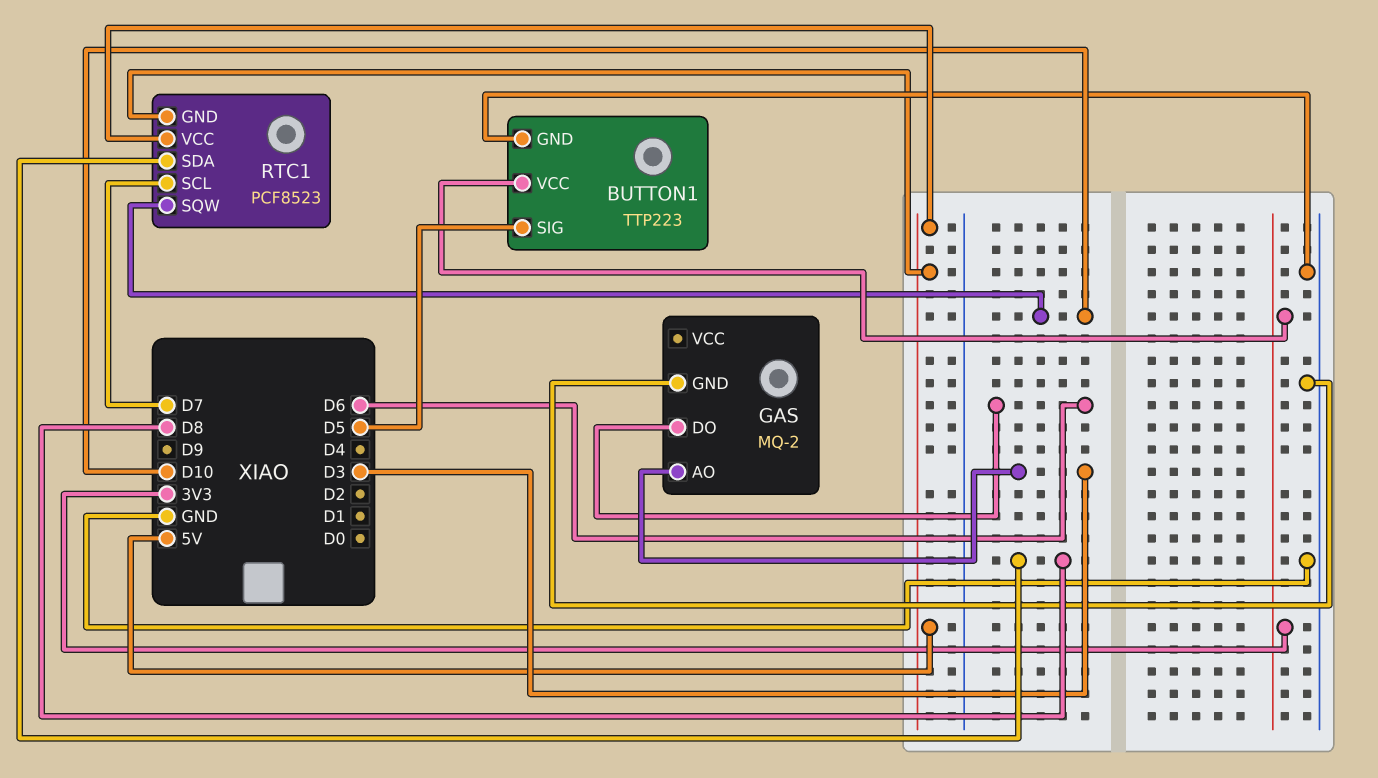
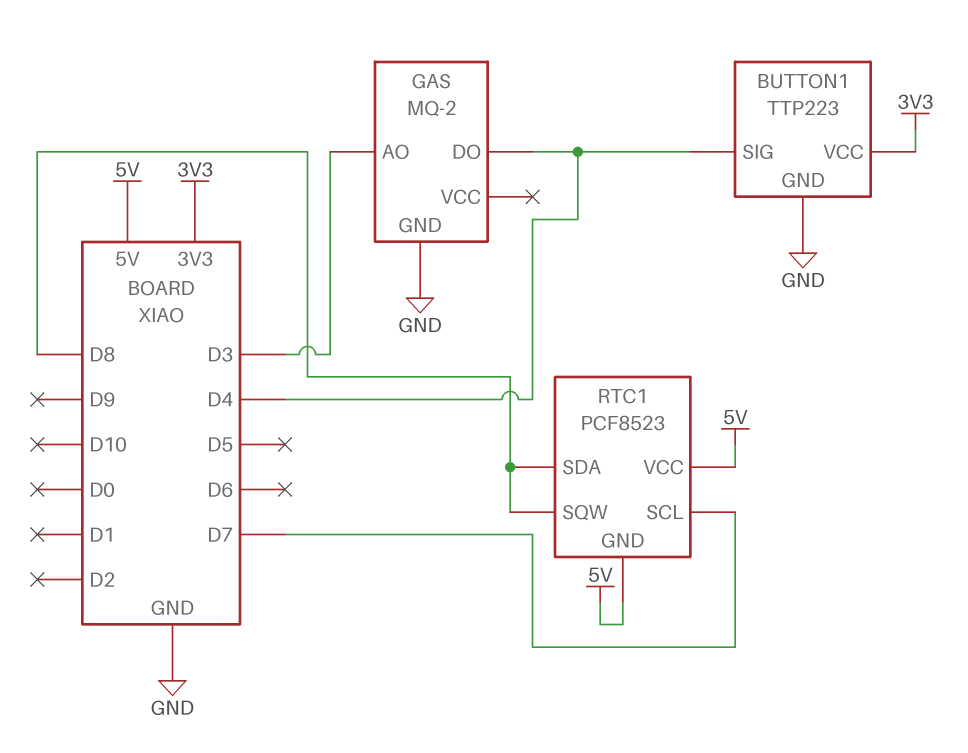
BUTTON1 pin SIG: D5 -> D4
GAS pin DO: D6 -> D4
RTC1 pin SQW: D10 -> D8

